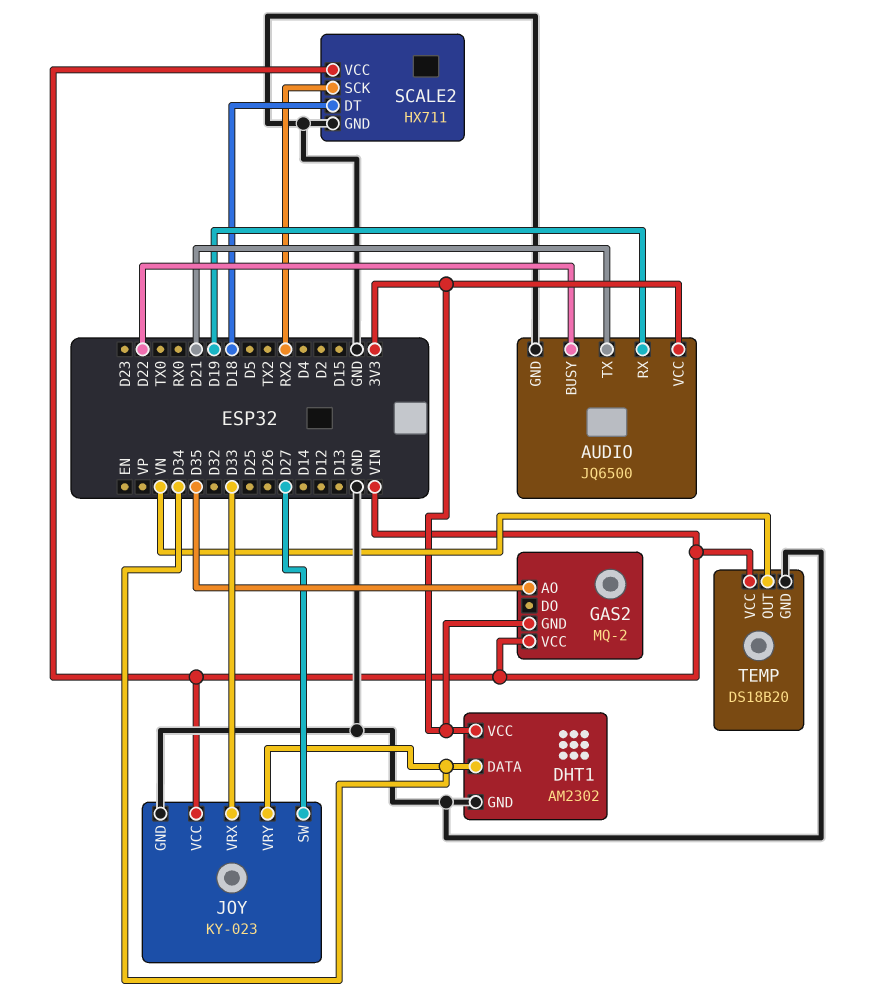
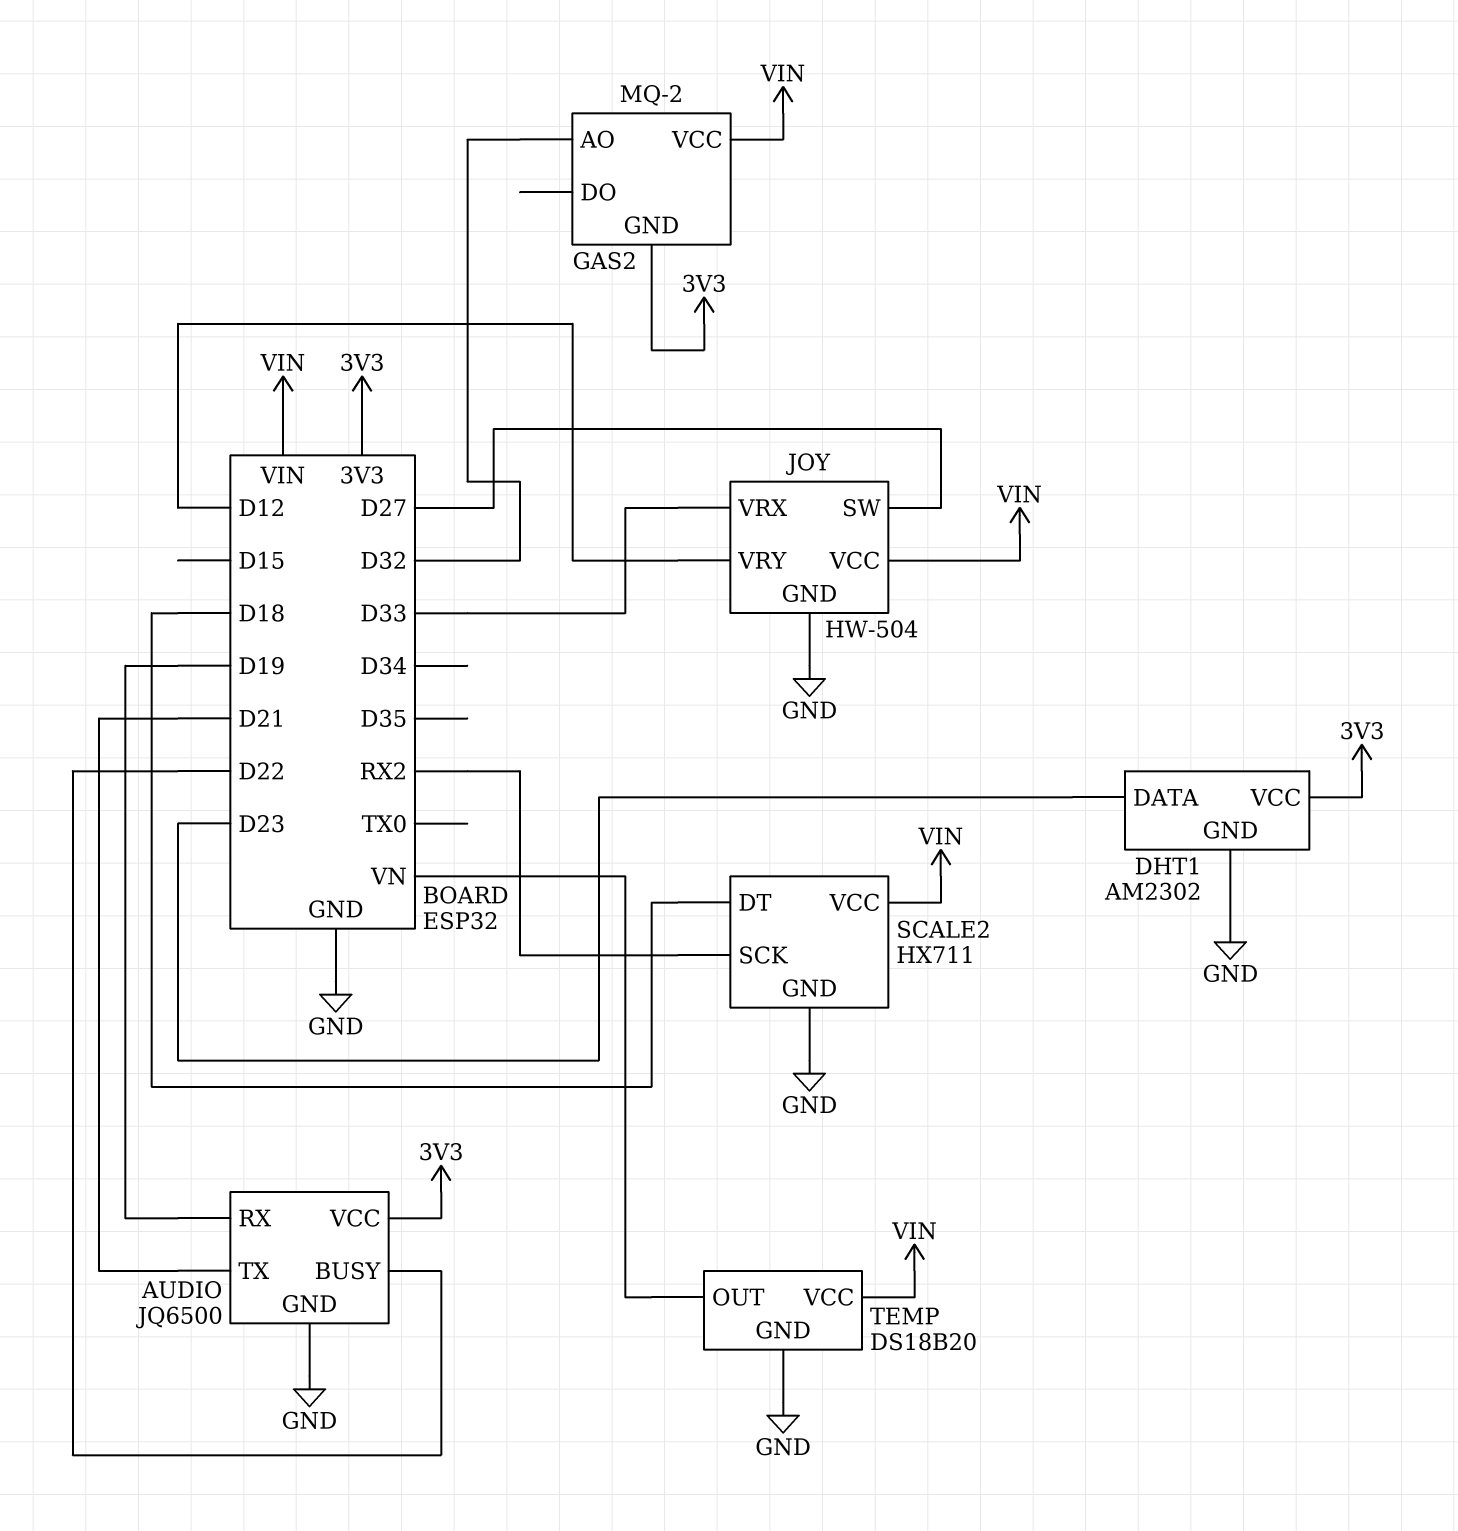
DHT1 pin DATA: D34 -> D23
GAS2 pin AO: D35 -> D32
JOY: KY-023 -> HW-504
JOY pin VRY: D34 -> D12

